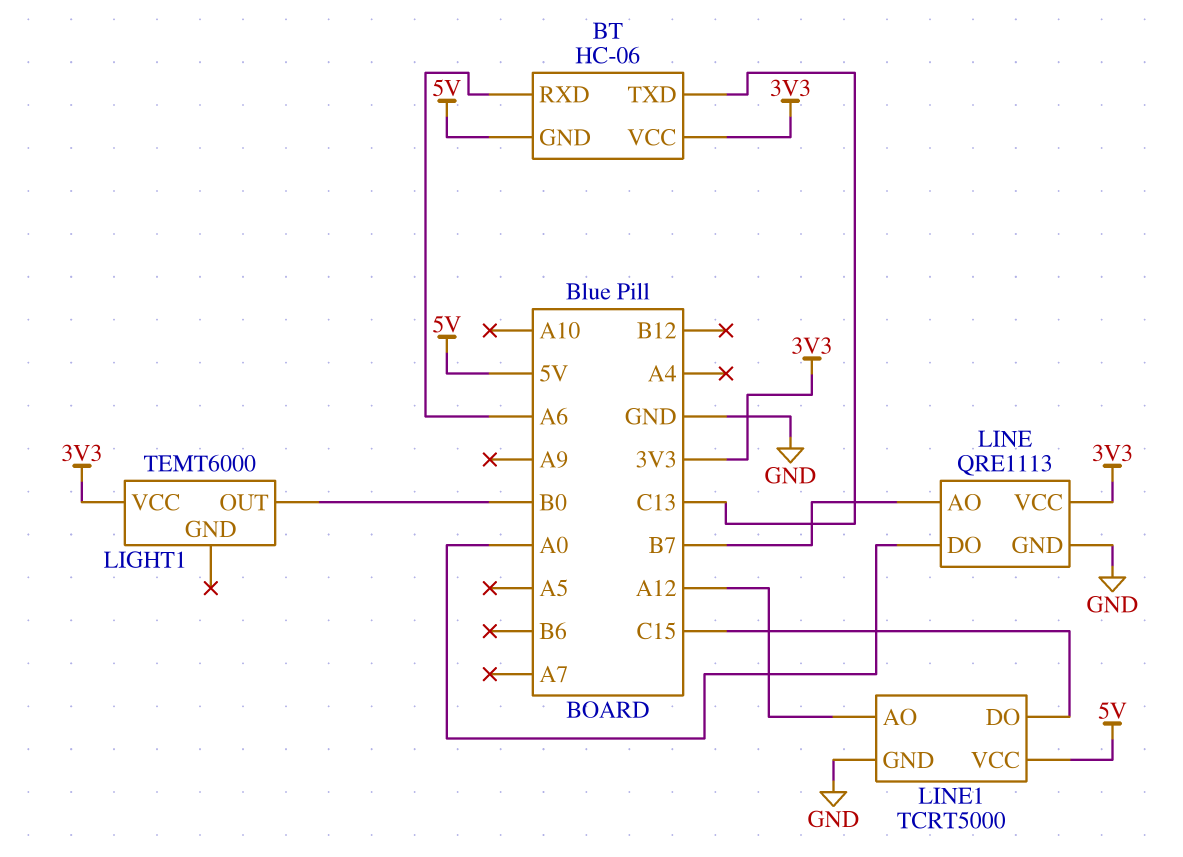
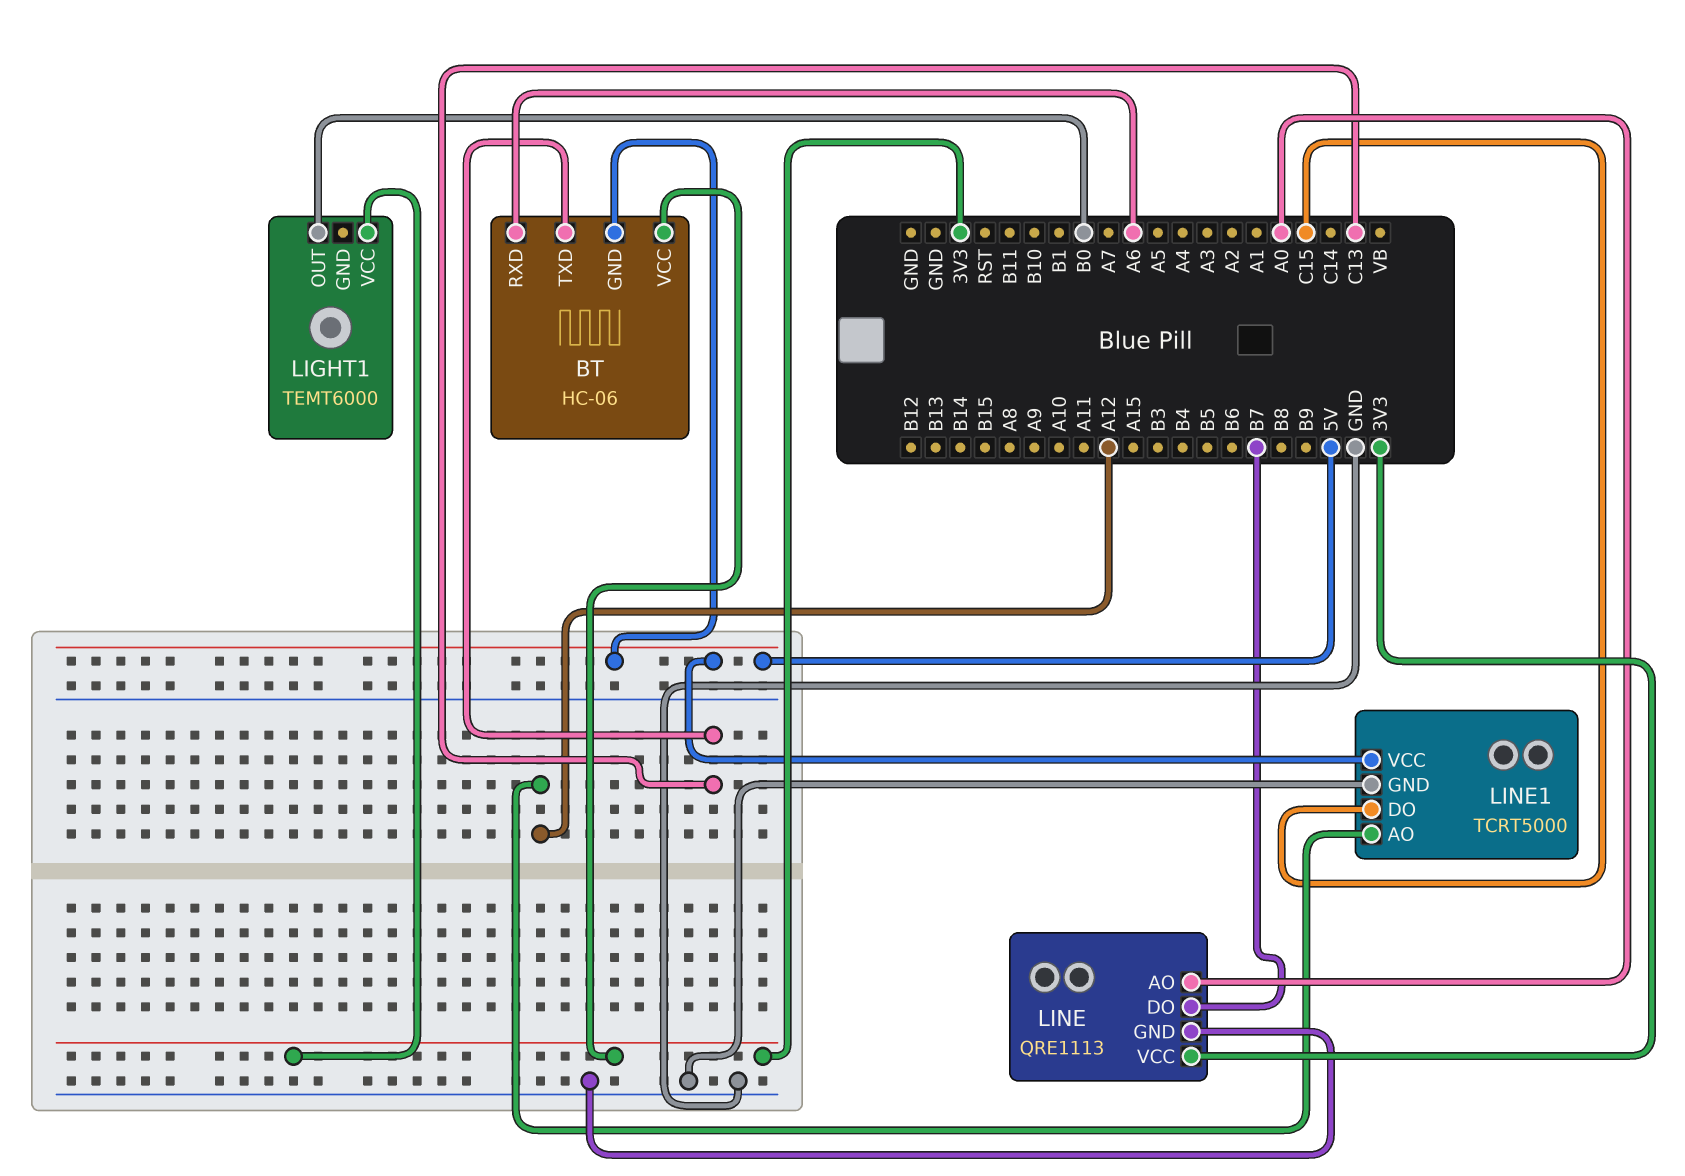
LINE pin AO: B7 -> A0
LINE pin DO: A0 -> B7

